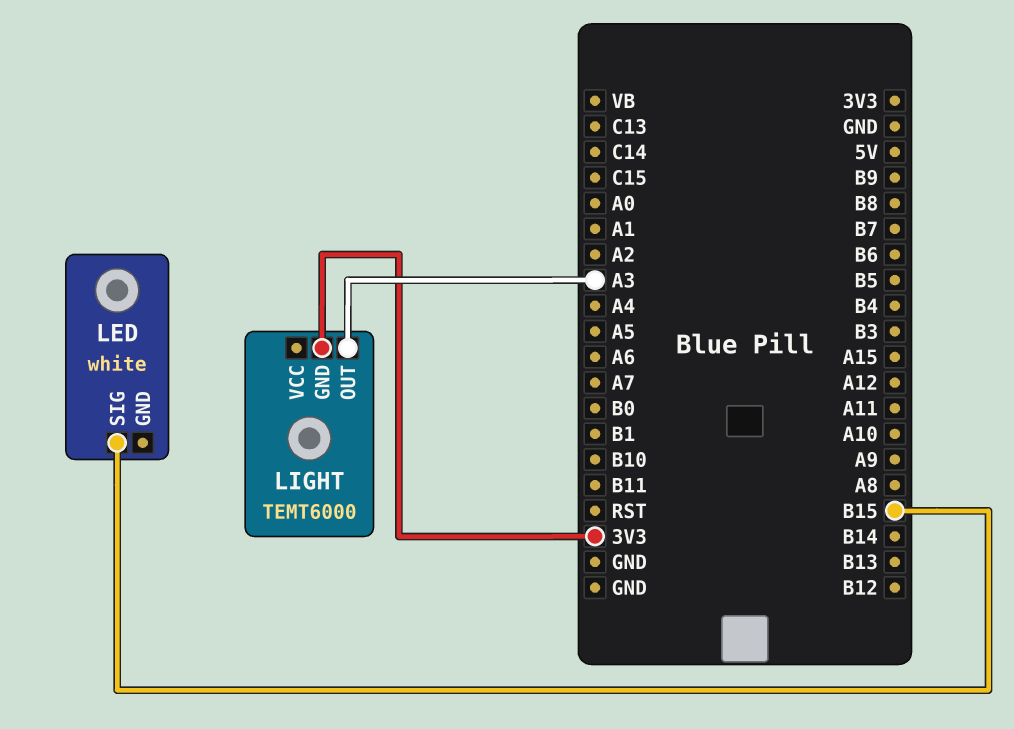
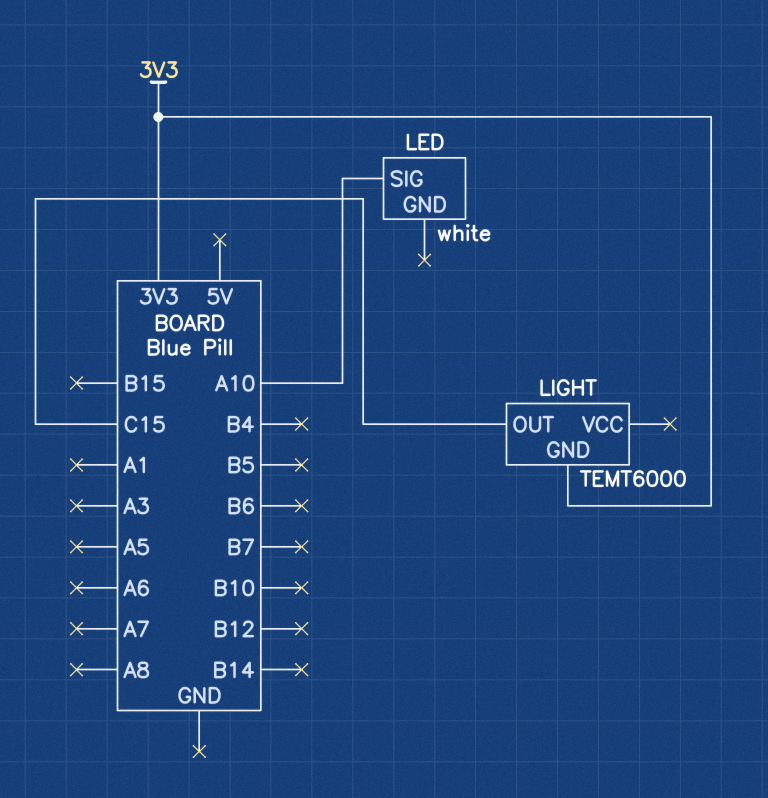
LED pin SIG: B15 -> A10
LIGHT pin OUT: A3 -> C15

